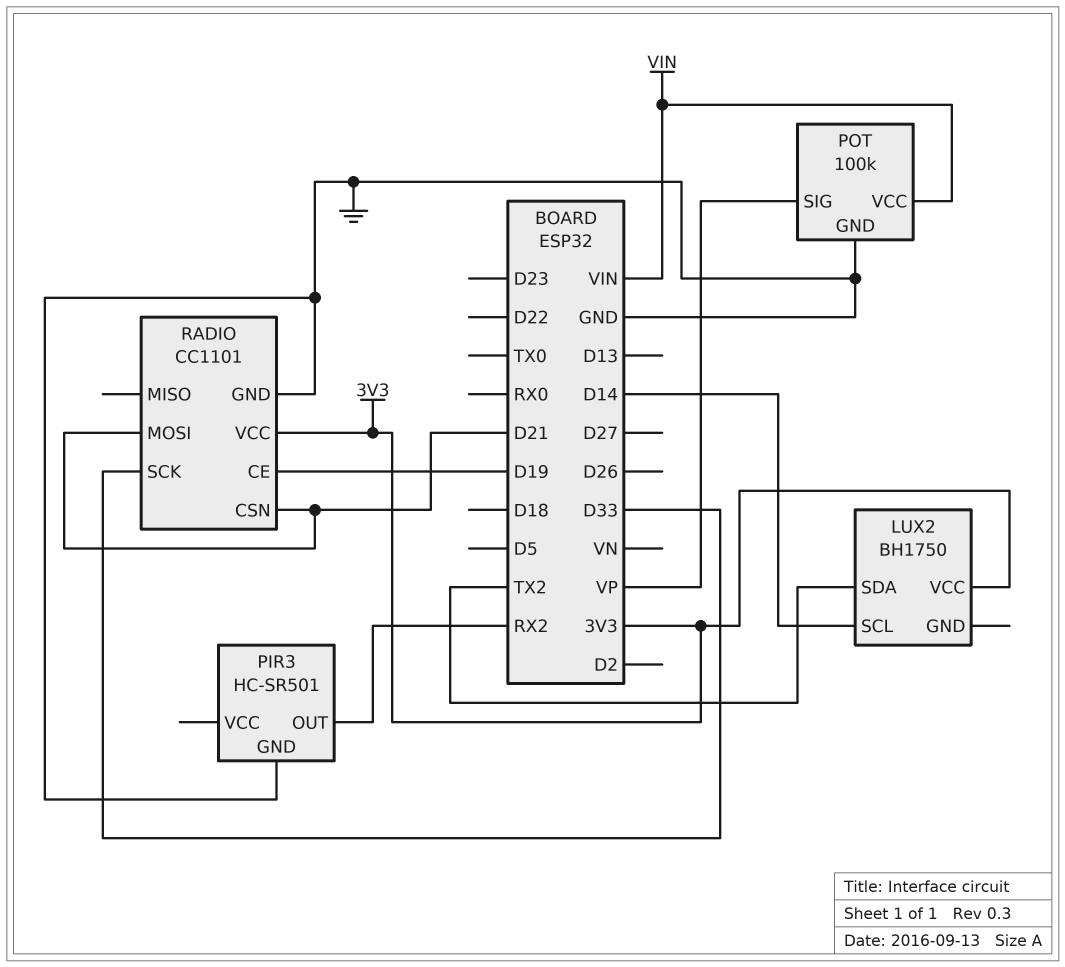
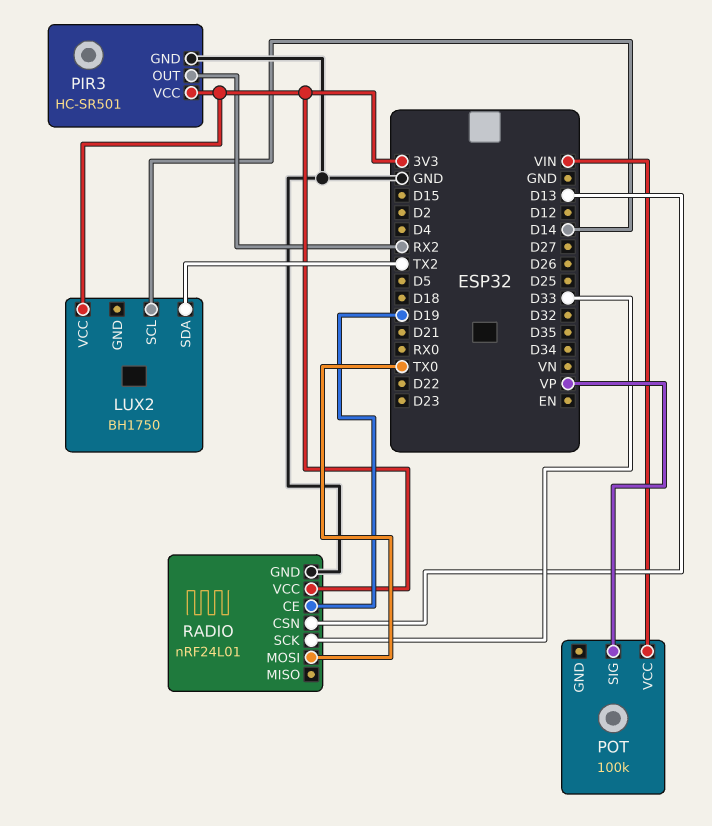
PIR3 pin VCC: none -> 3V3
POT pin GND: GND -> none
RADIO: CC1101 -> nRF24L01
RADIO pin CSN: D21 -> D13
RADIO pin MOSI: D21 -> TX0

